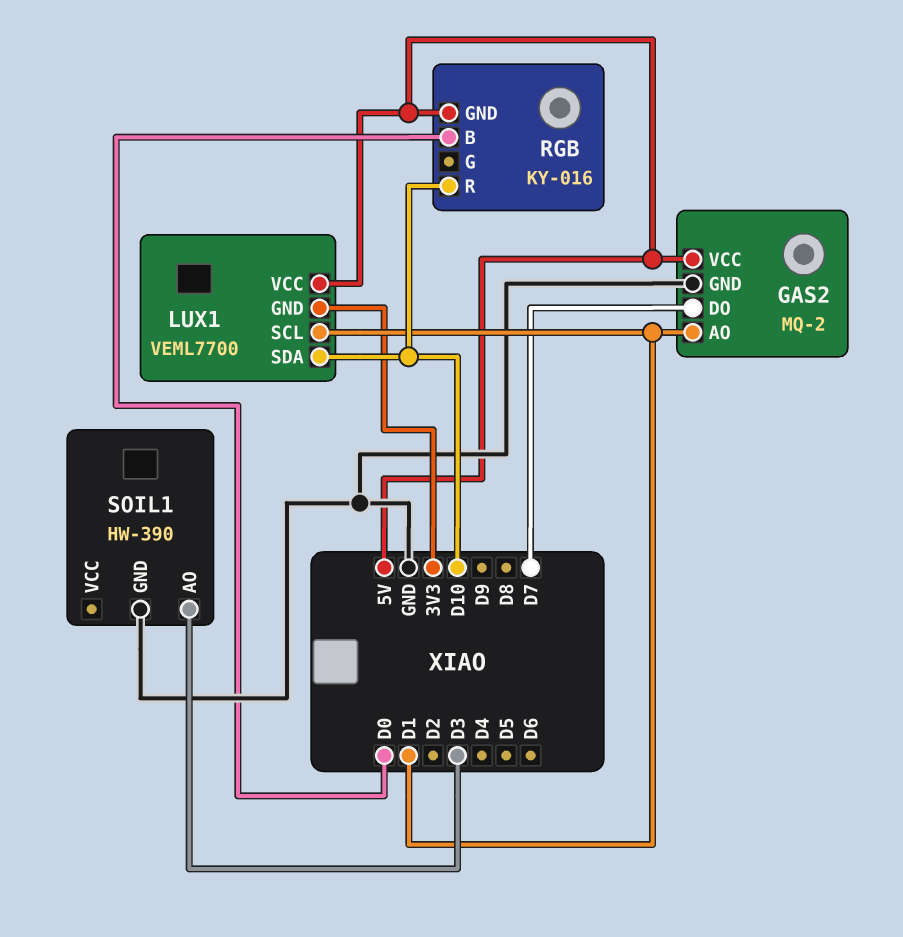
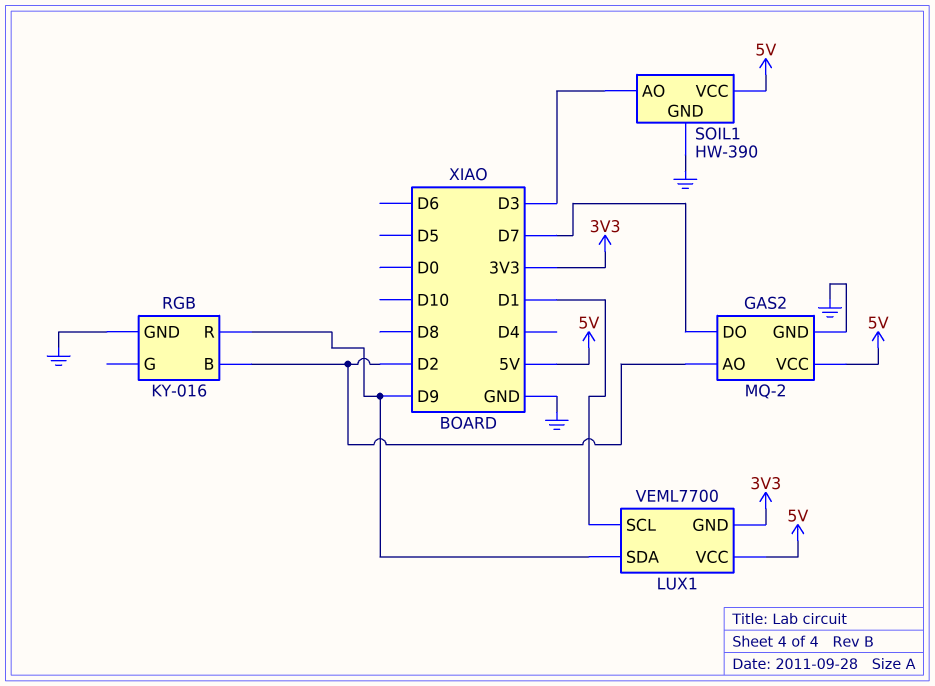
GAS2 pin AO: D1 -> D2
LUX1 pin SDA: D10 -> D9
RGB pin B: D0 -> D2
RGB pin GND: 5V -> GND
RGB pin R: D10 -> D9
SOIL1 pin VCC: none -> 5V

